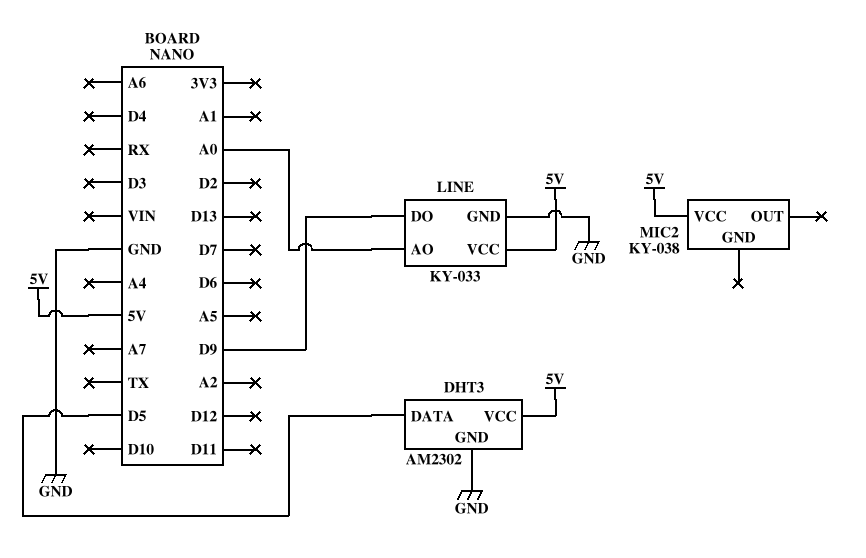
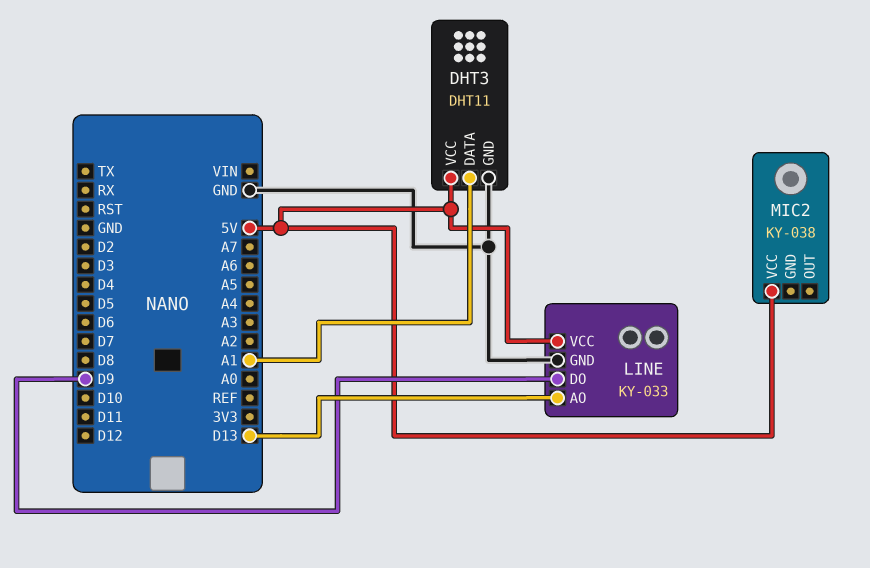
DHT3: AM2302 -> DHT11
DHT3 pin DATA: D5 -> A1
LINE pin AO: A0 -> D13

